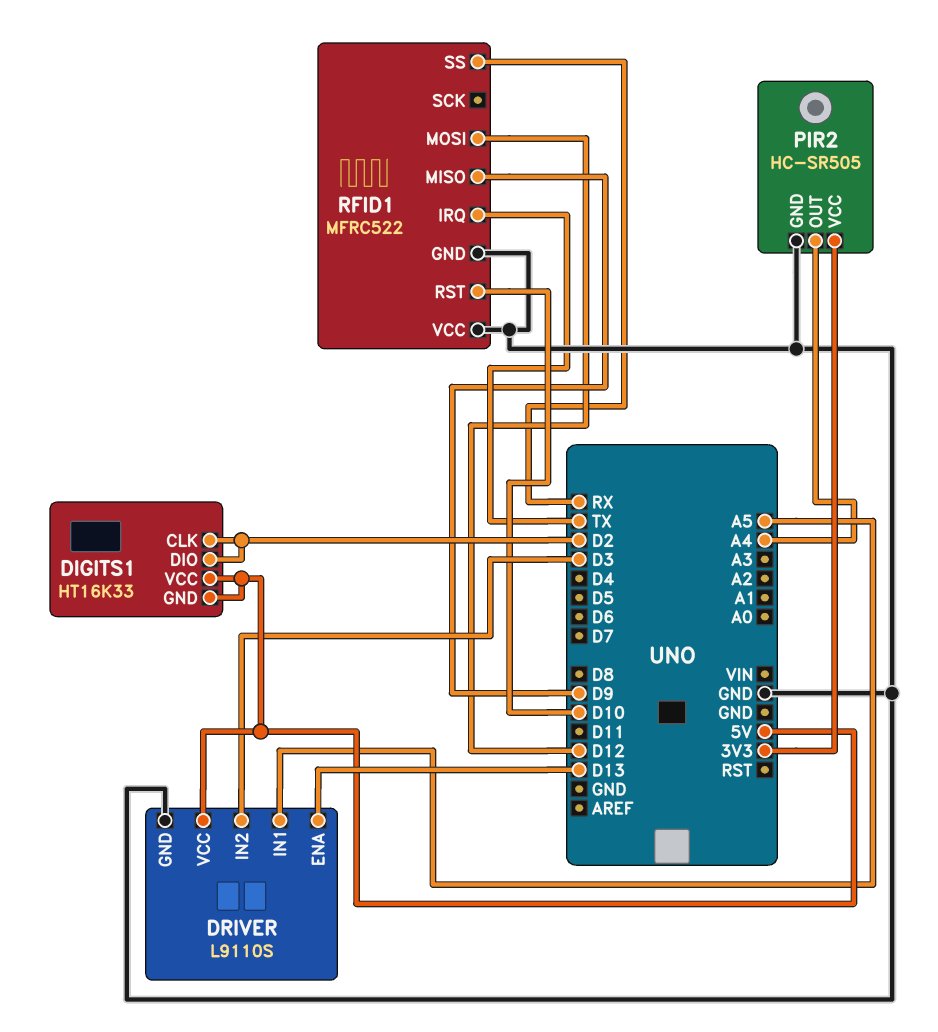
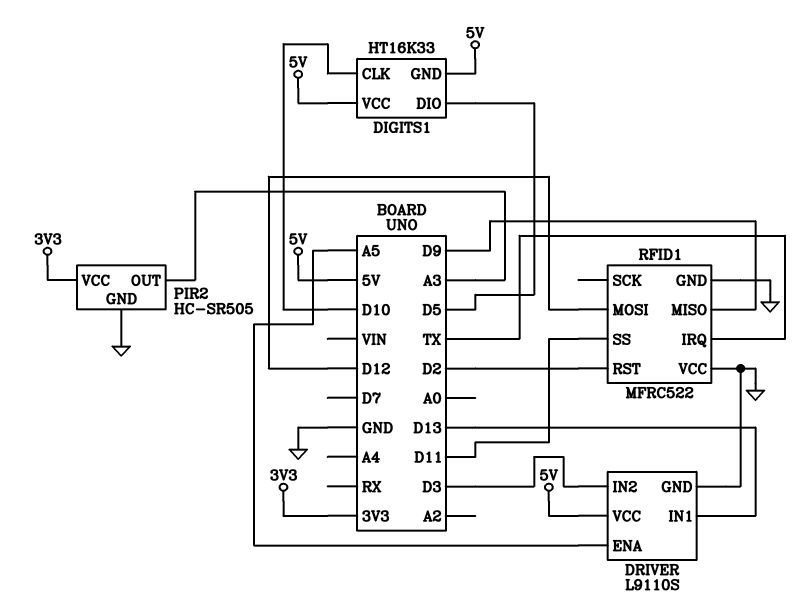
DIGITS1 pin CLK: D2 -> D10
DIGITS1 pin DIO: D2 -> D5
DRIVER pin ENA: D13 -> A5
DRIVER pin IN1: A5 -> D13
PIR2 pin OUT: A4 -> A3
RFID1 pin RST: D10 -> D2
RFID1 pin SS: RX -> D11

